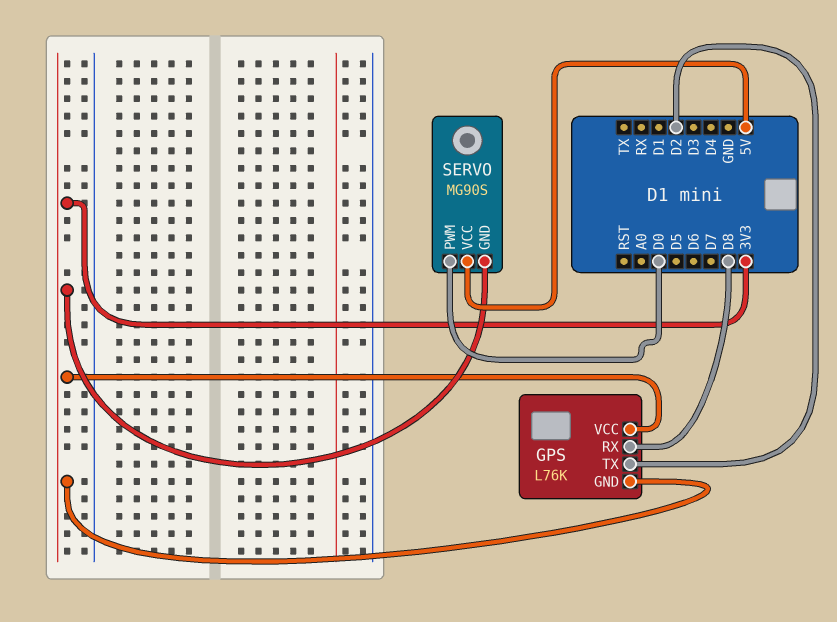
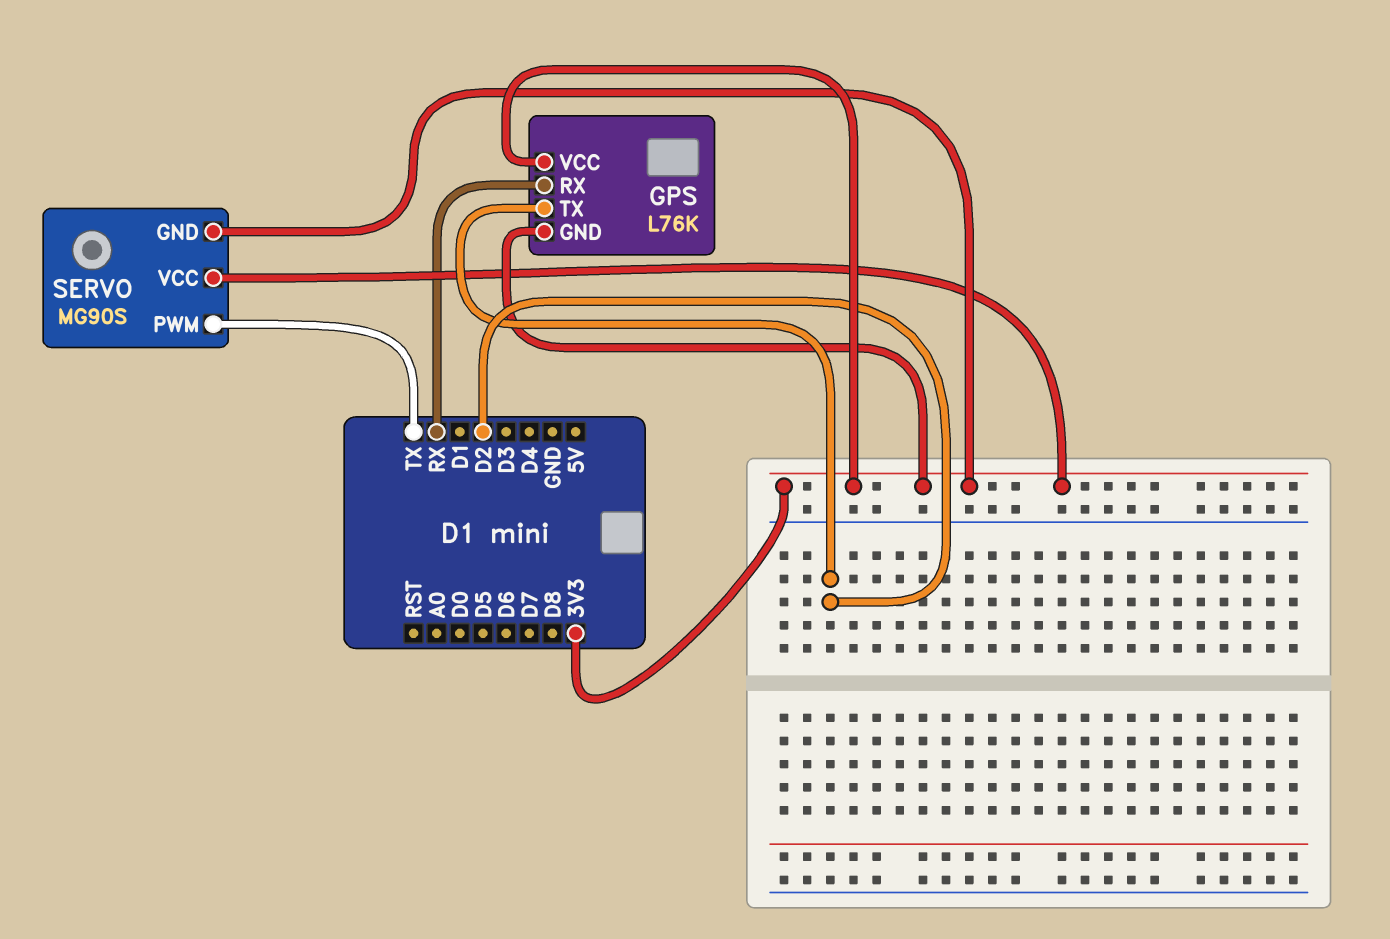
GPS pin RX: D8 -> RX
SERVO pin PWM: D0 -> TX
SERVO pin VCC: 5V -> 3V3

